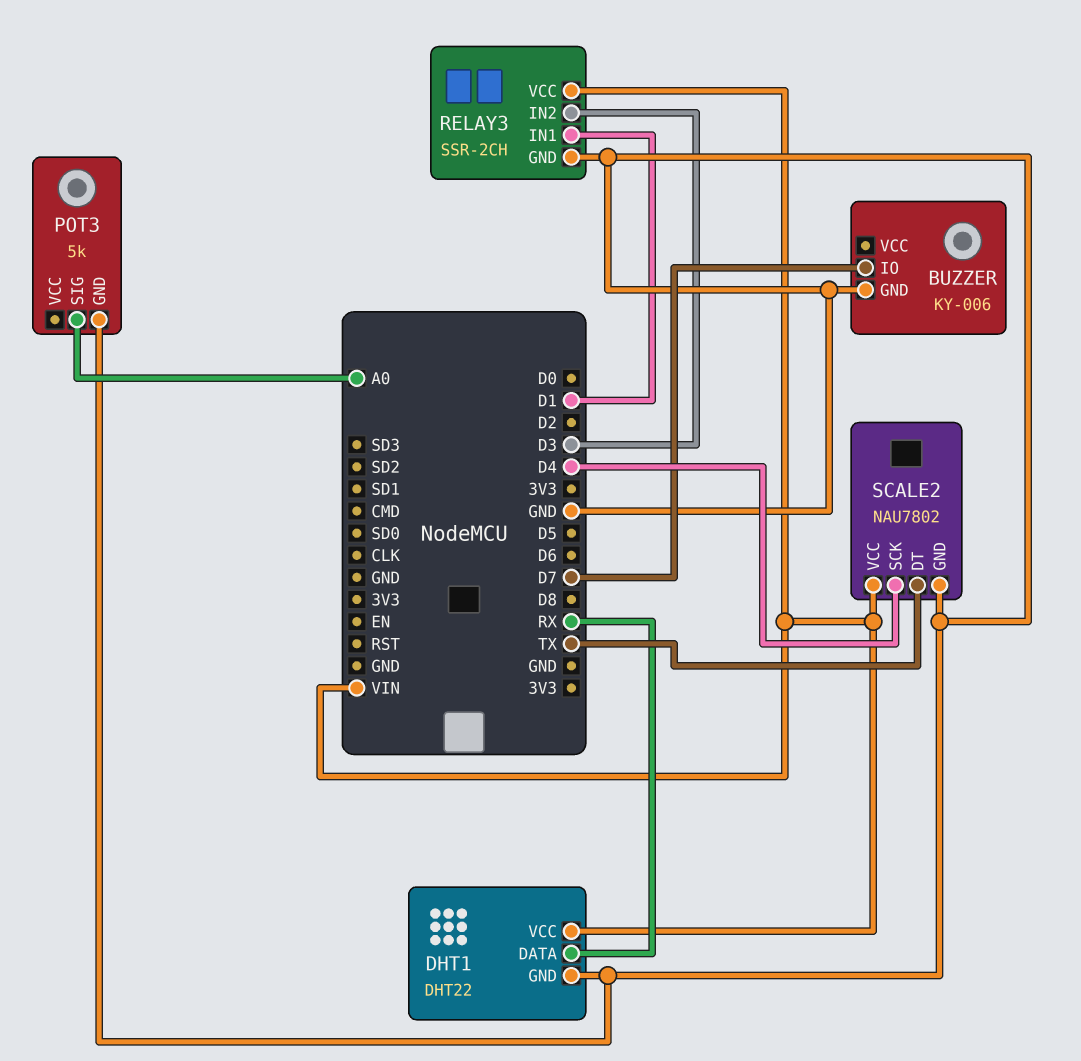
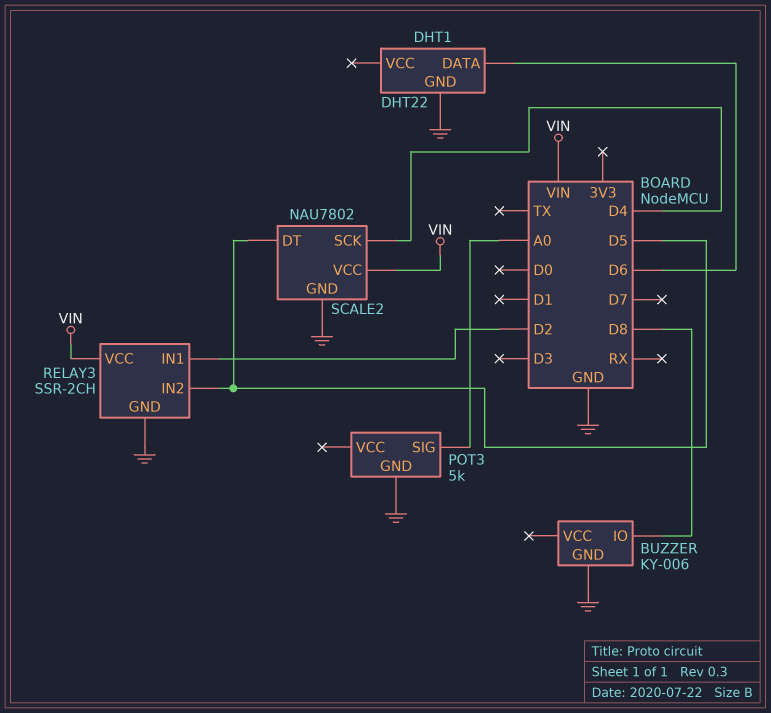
BUZZER pin IO: D7 -> D8
DHT1 pin DATA: RX -> D6
DHT1 pin VCC: VIN -> none
RELAY3 pin IN1: D1 -> D2
RELAY3 pin IN2: D3 -> D5
SCALE2 pin DT: TX -> D5

